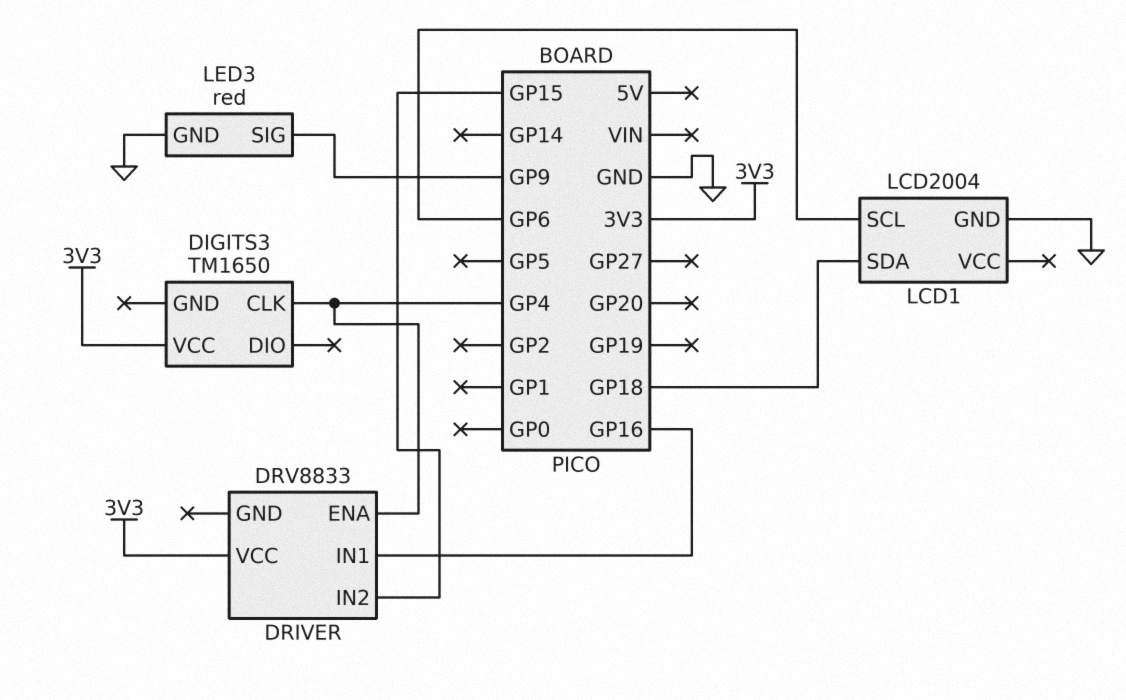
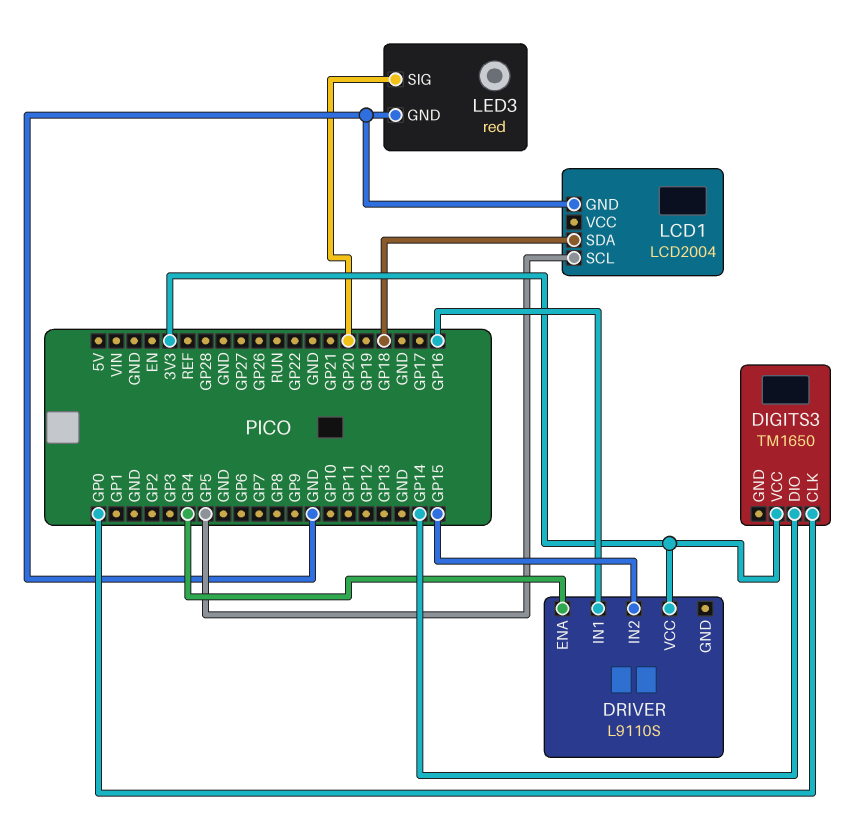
DIGITS3 pin CLK: GP4 -> GP0
DIGITS3 pin DIO: none -> GP14
DRIVER: DRV8833 -> L9110S
LCD1 pin SCL: GP6 -> GP5
LED3 pin SIG: GP9 -> GP20

